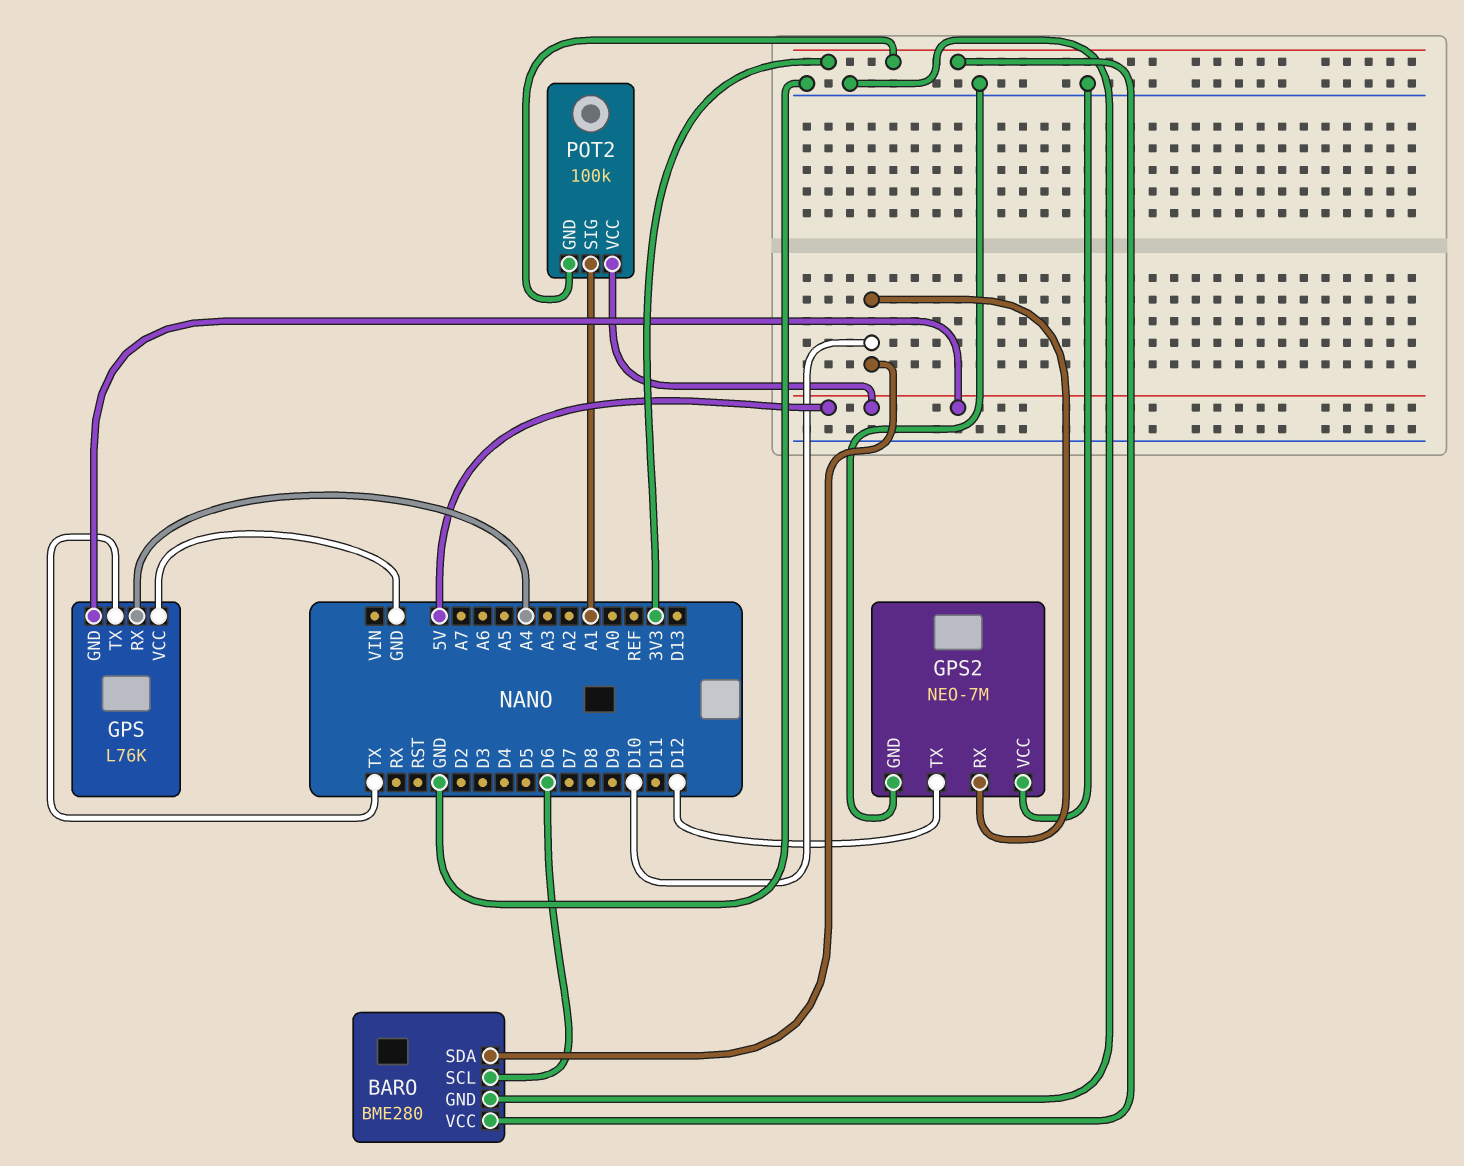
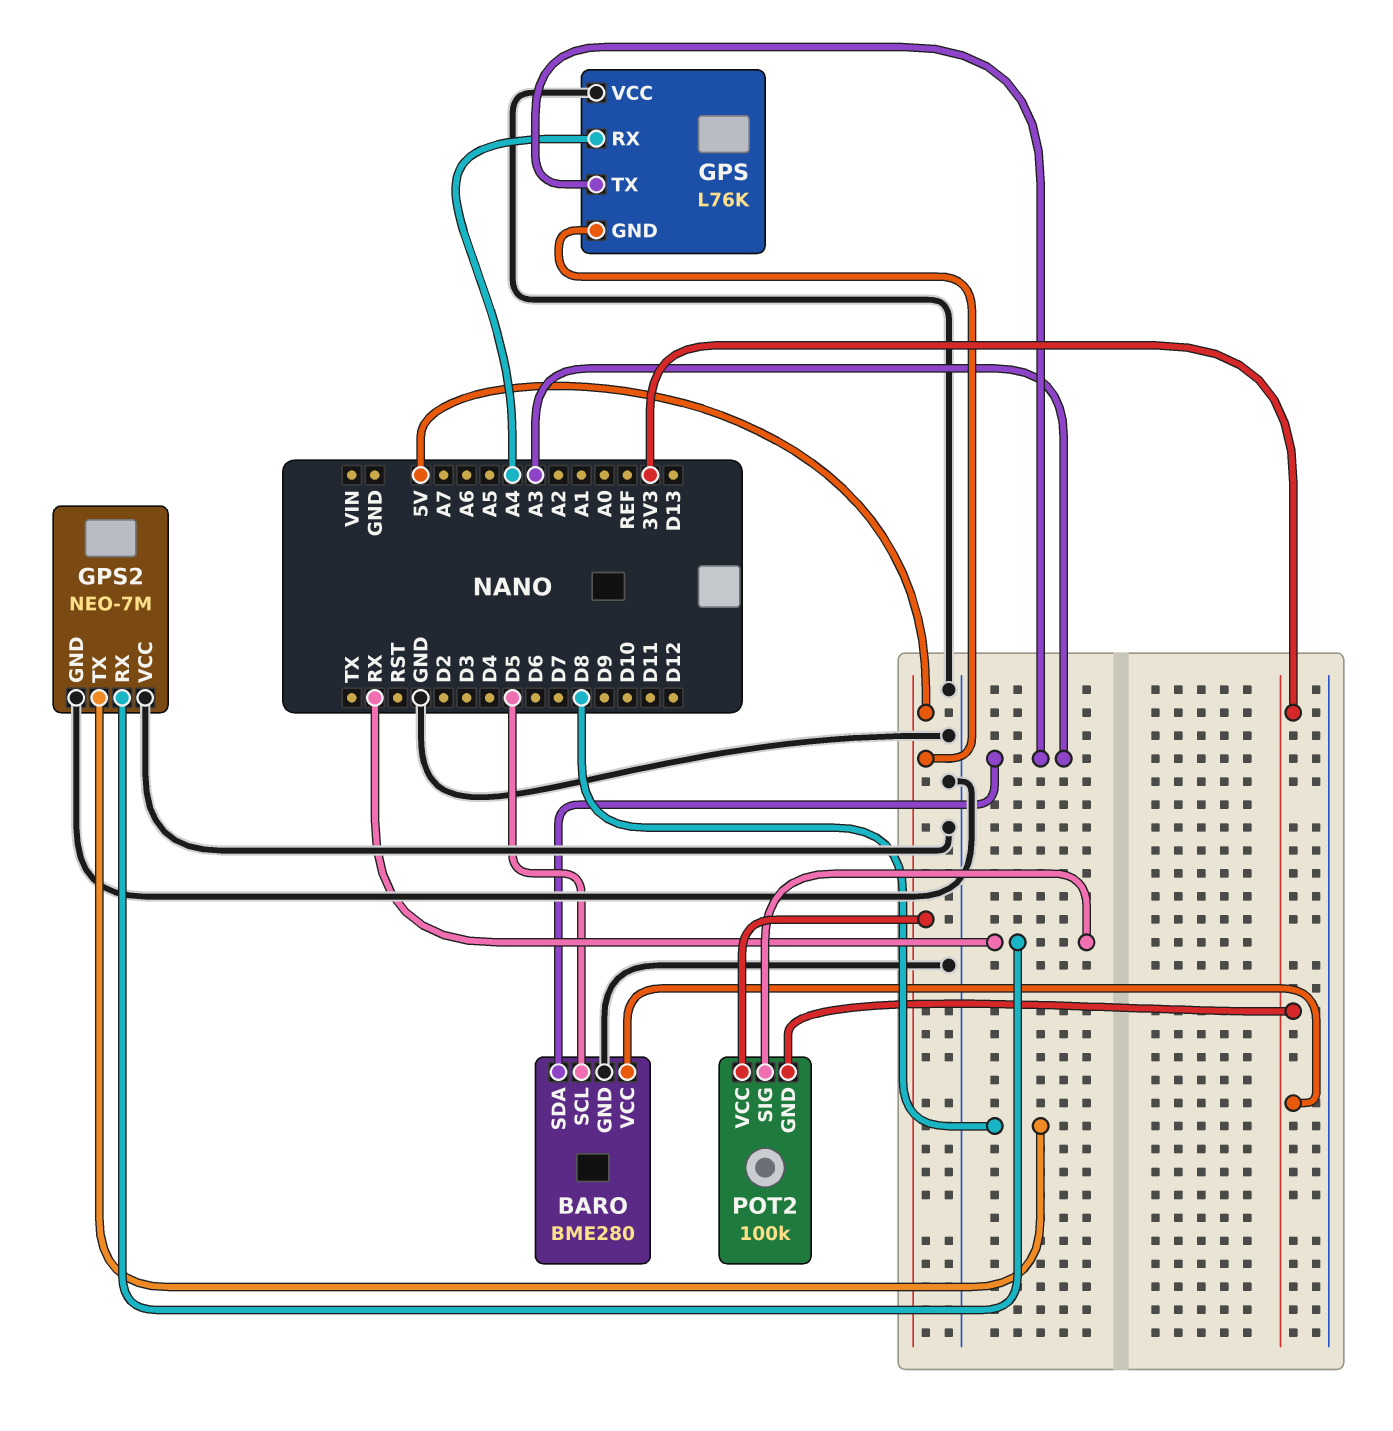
BARO pin SCL: D6 -> D5
BARO pin SDA: D10 -> A3
GPS pin TX: TX -> A3
GPS2 pin RX: D10 -> RX
GPS2 pin TX: D12 -> D8
POT2 pin SIG: A1 -> RX

